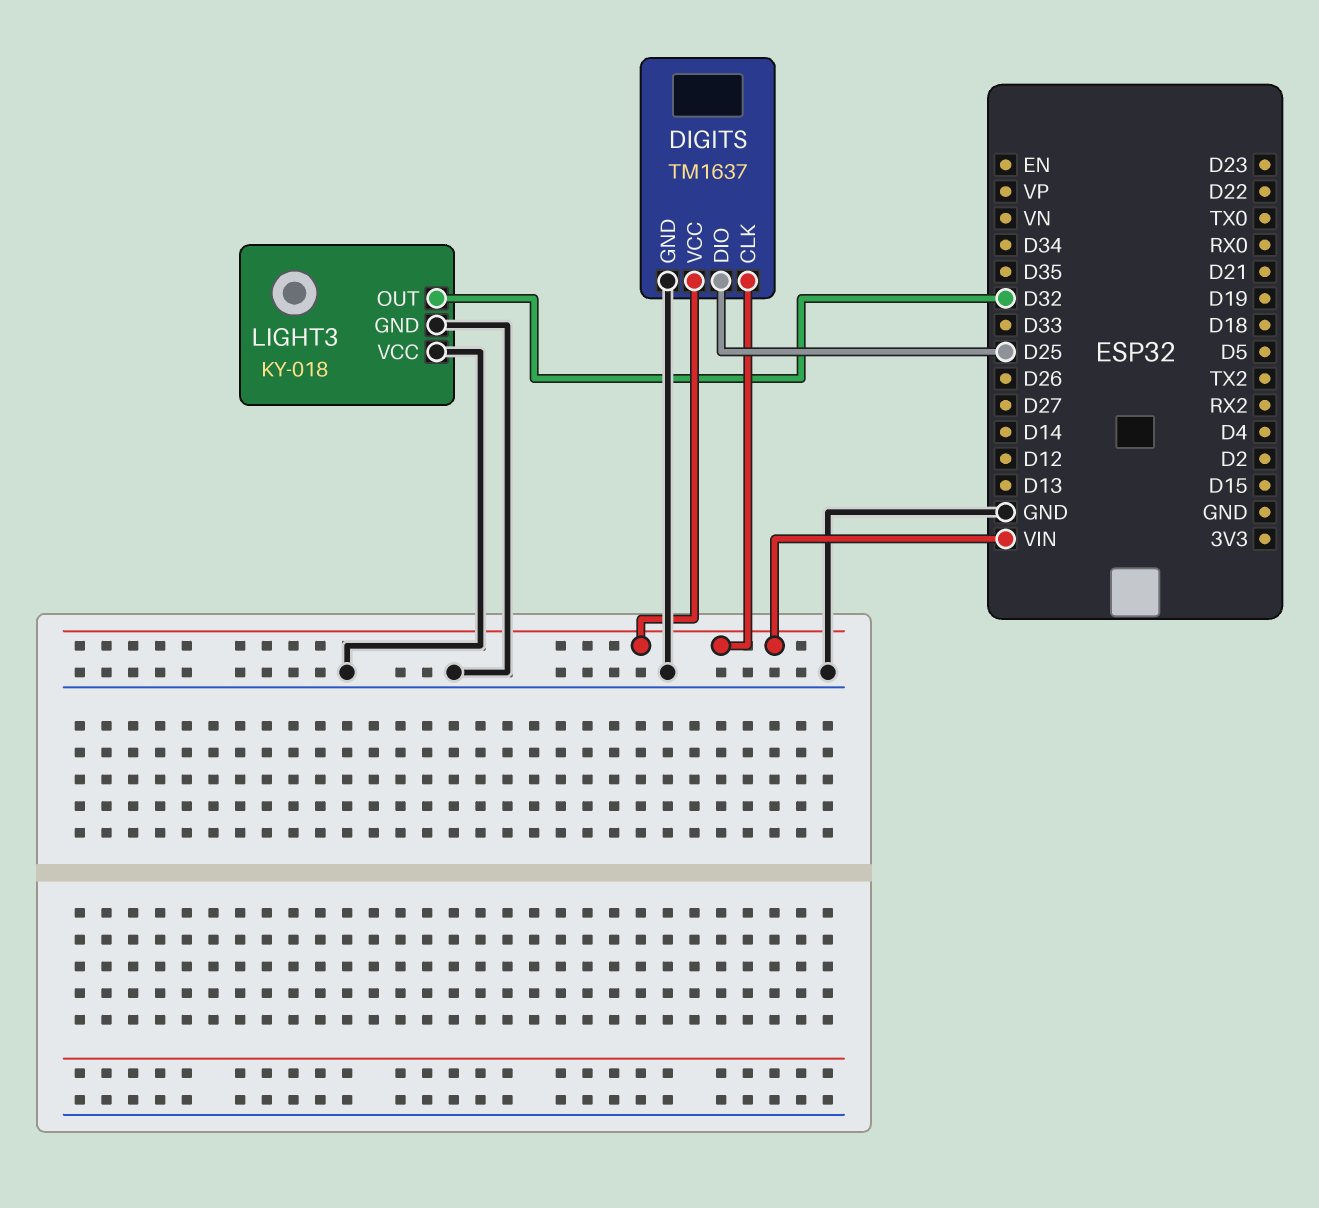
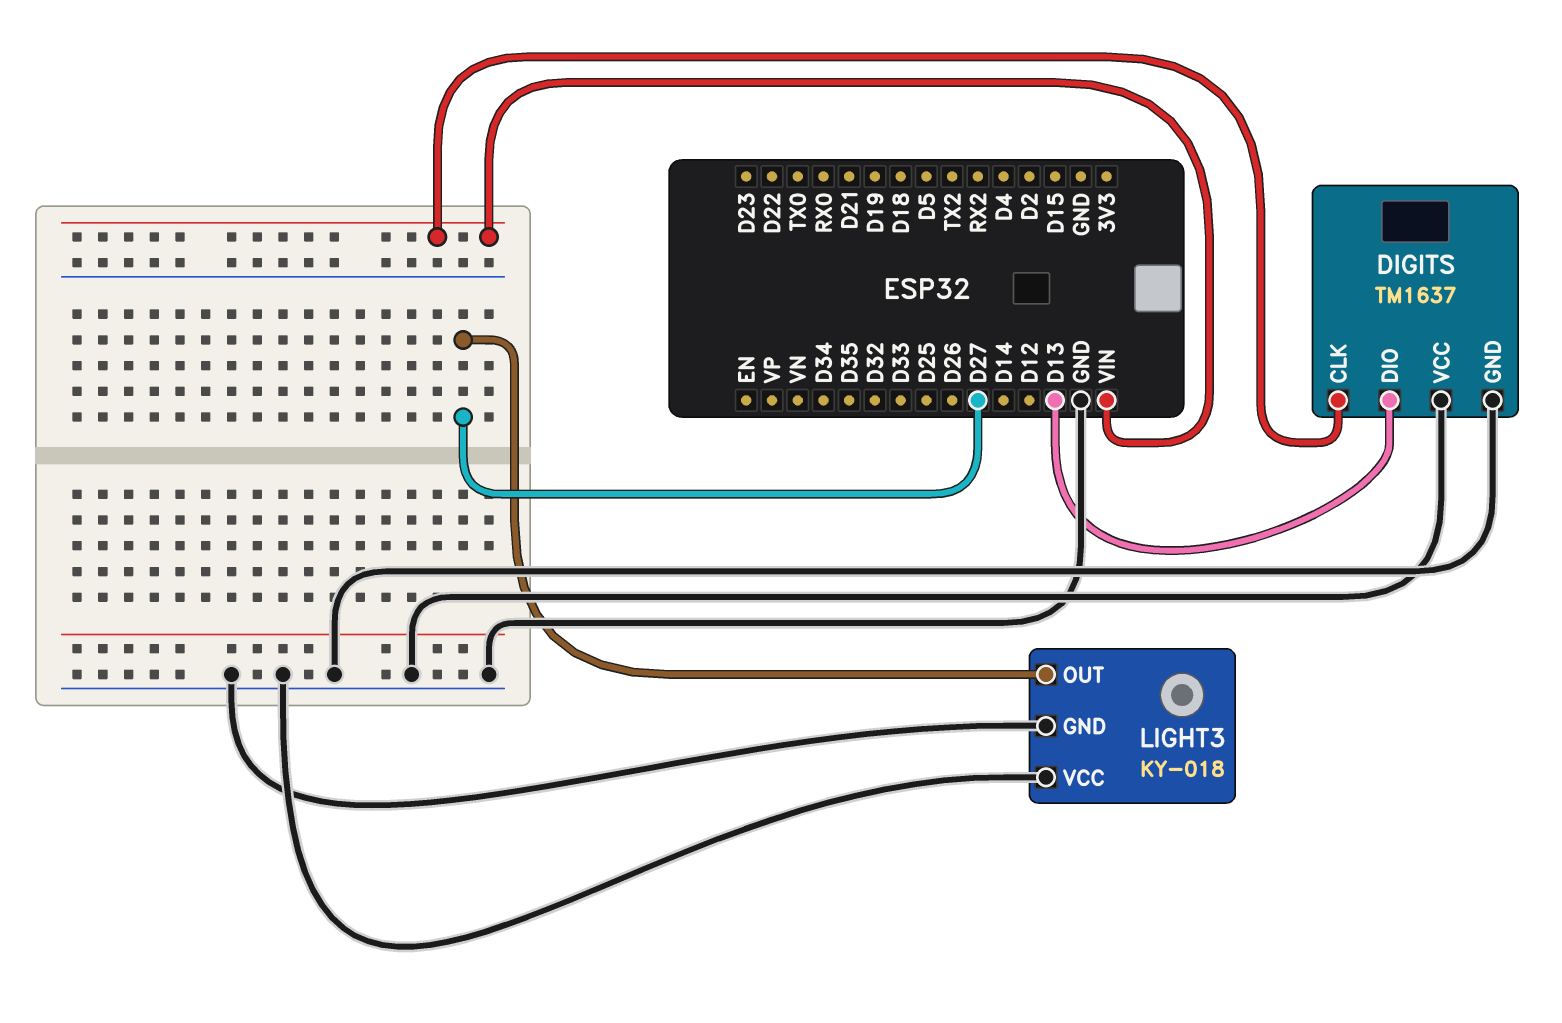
DIGITS pin DIO: D25 -> D13
DIGITS pin VCC: VIN -> GND
LIGHT3 pin OUT: D32 -> D27

